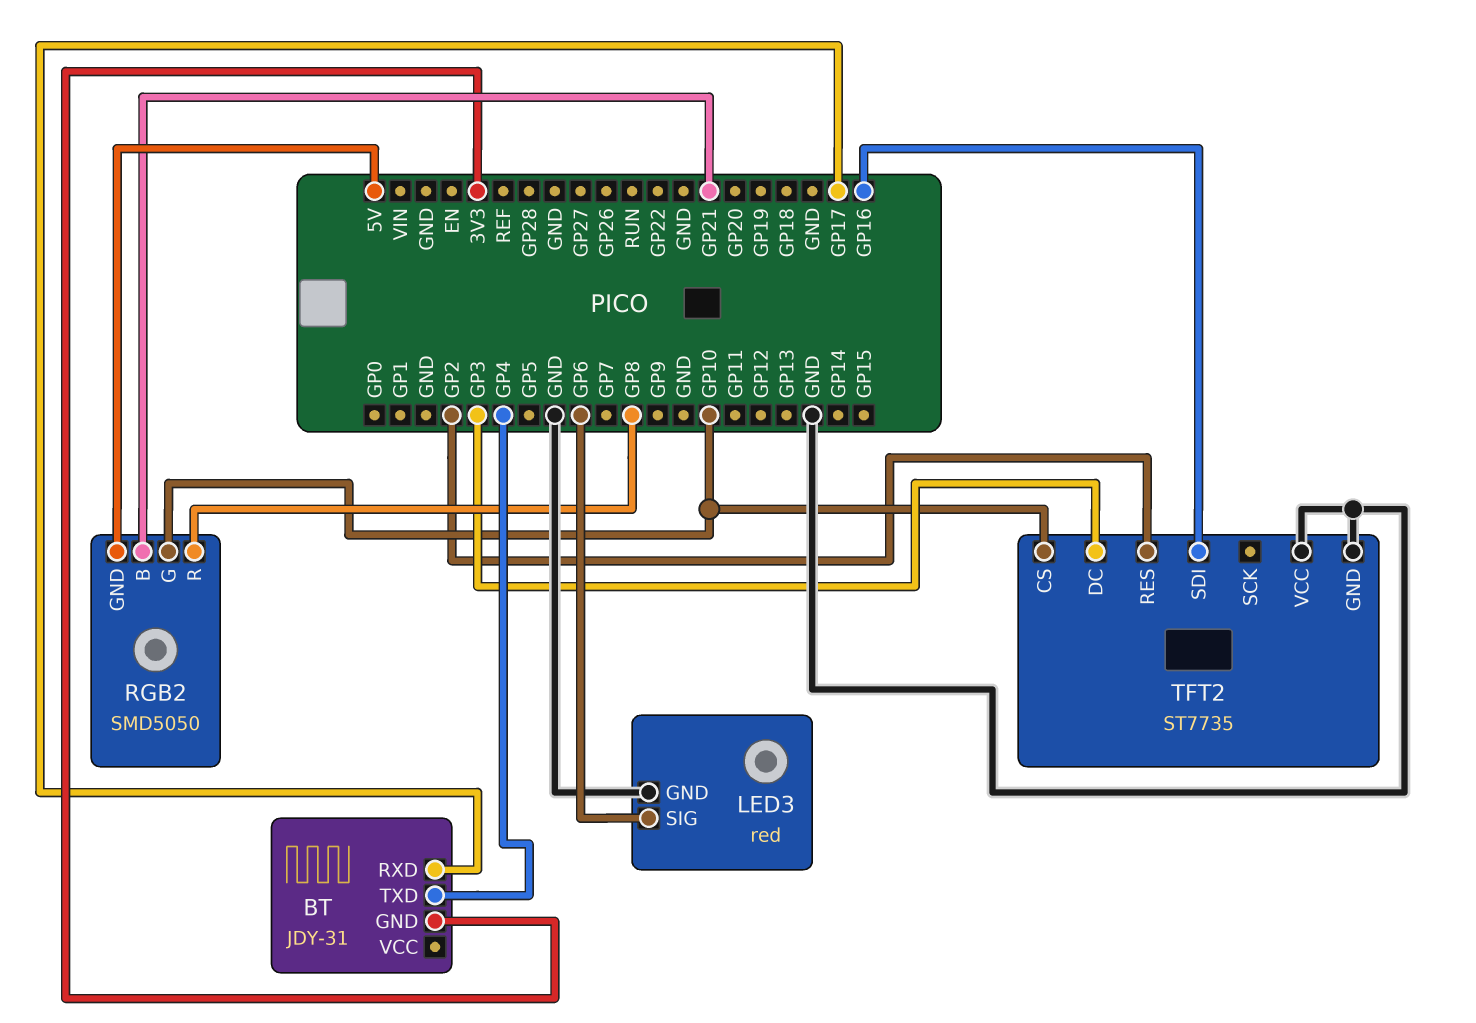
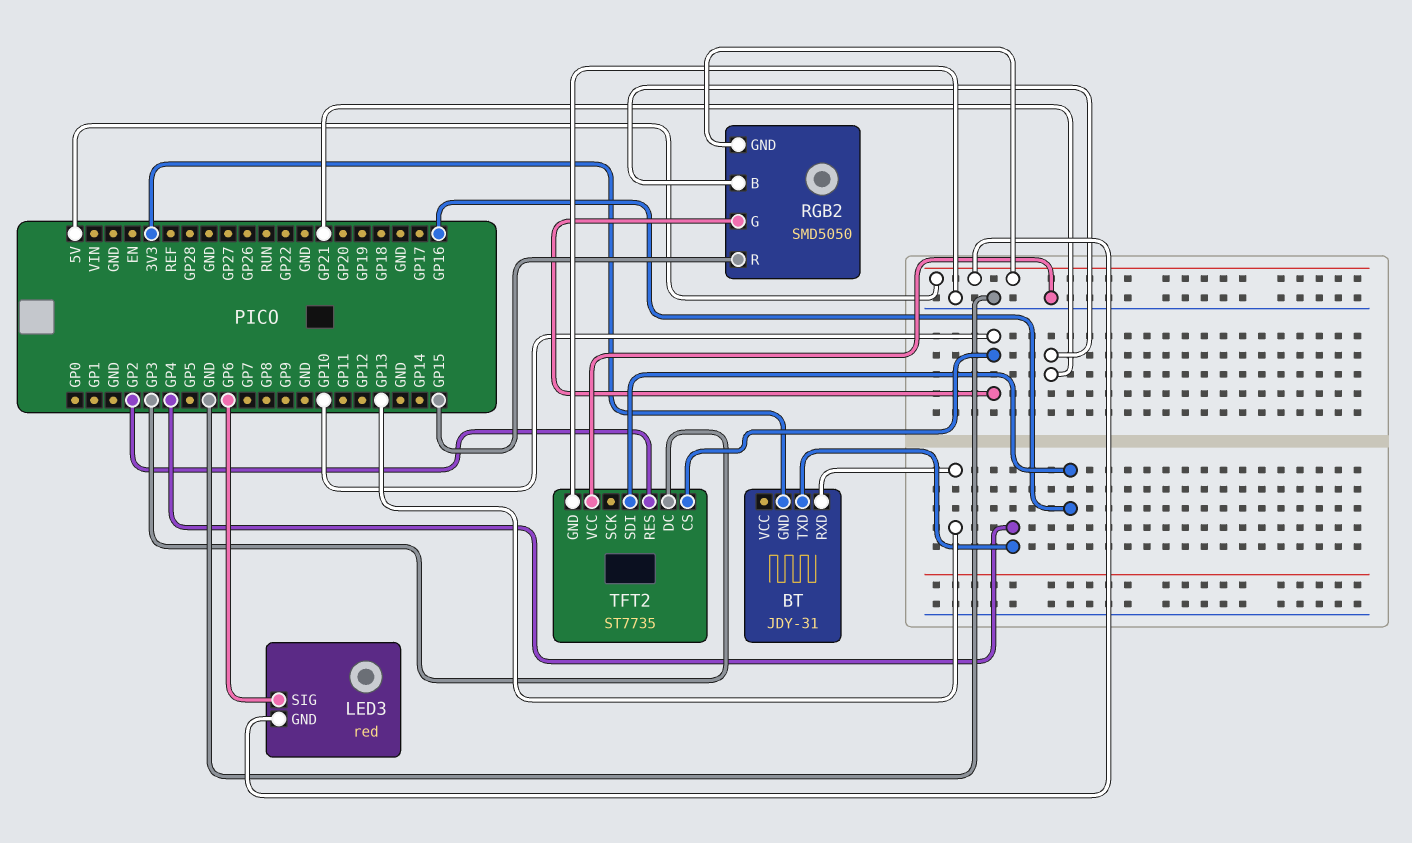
BT pin RXD: GP17 -> GP13
LED3 pin GND: GND -> 5V
RGB2 pin R: GP8 -> GP15

